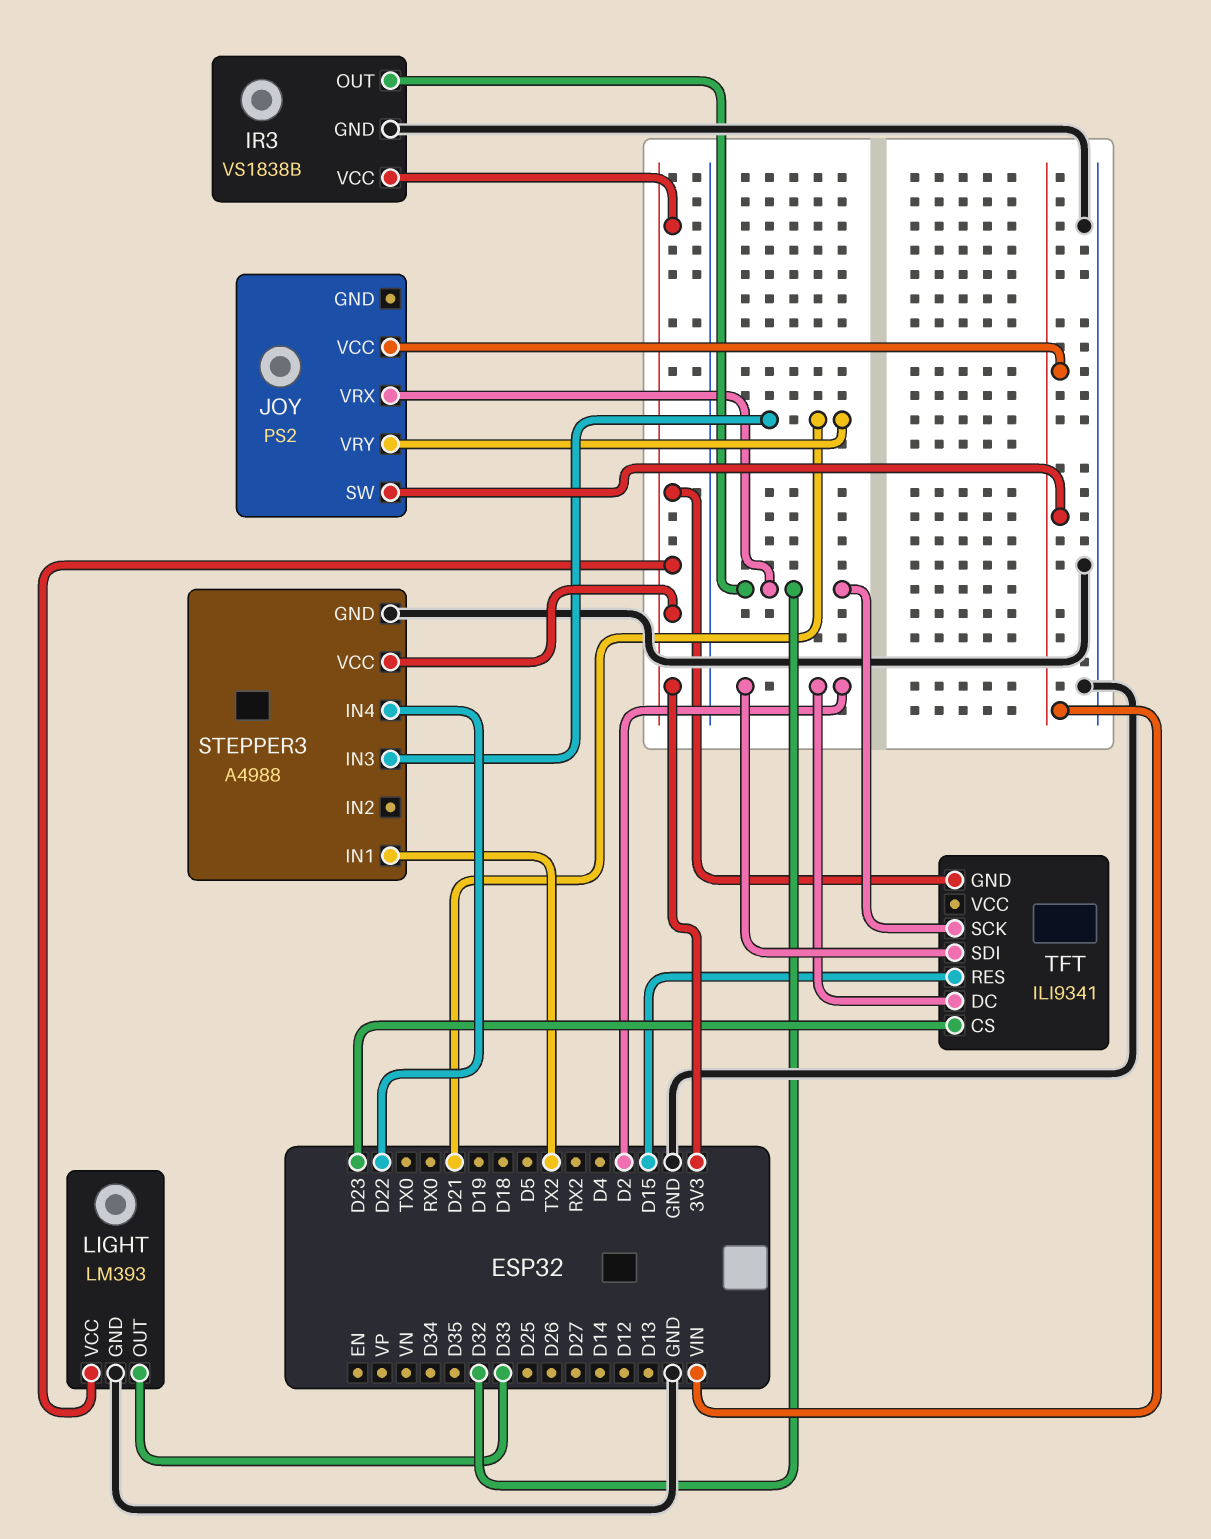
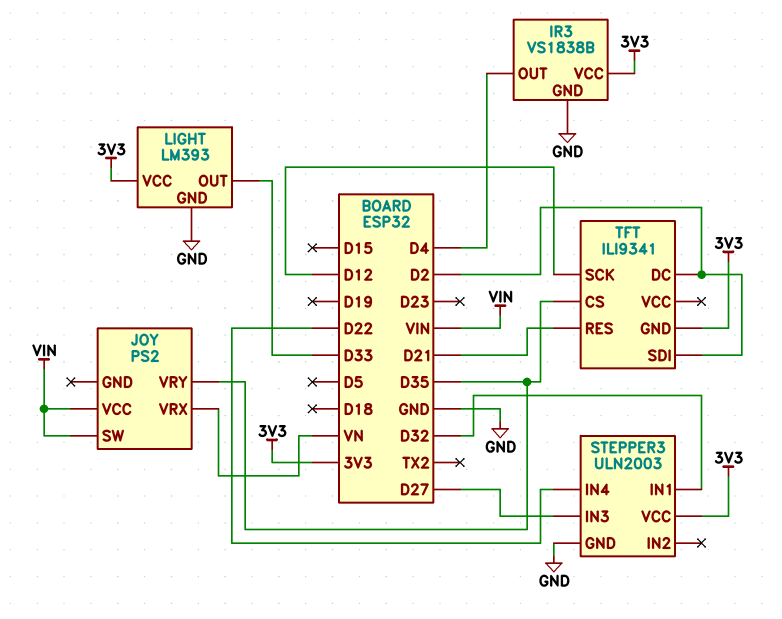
IR3 pin OUT: D32 -> D4
JOY pin VRX: D32 -> VN
JOY pin VRY: D21 -> D35
STEPPER3: A4988 -> ULN2003
STEPPER3 pin IN1: TX2 -> D32
STEPPER3 pin IN3: D21 -> D27
TFT pin CS: D23 -> D35
TFT pin RES: D15 -> D21
TFT pin SCK: D32 -> D12

